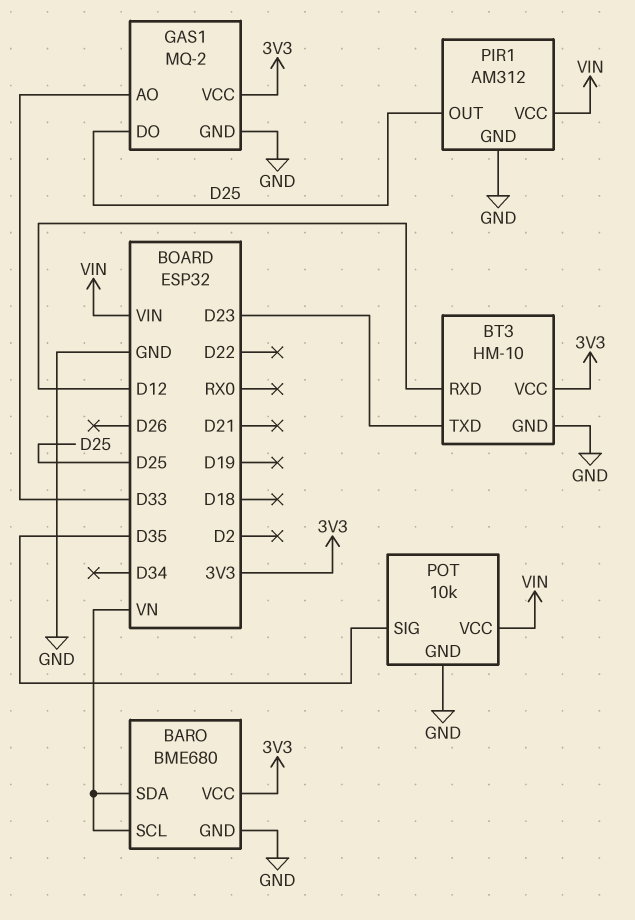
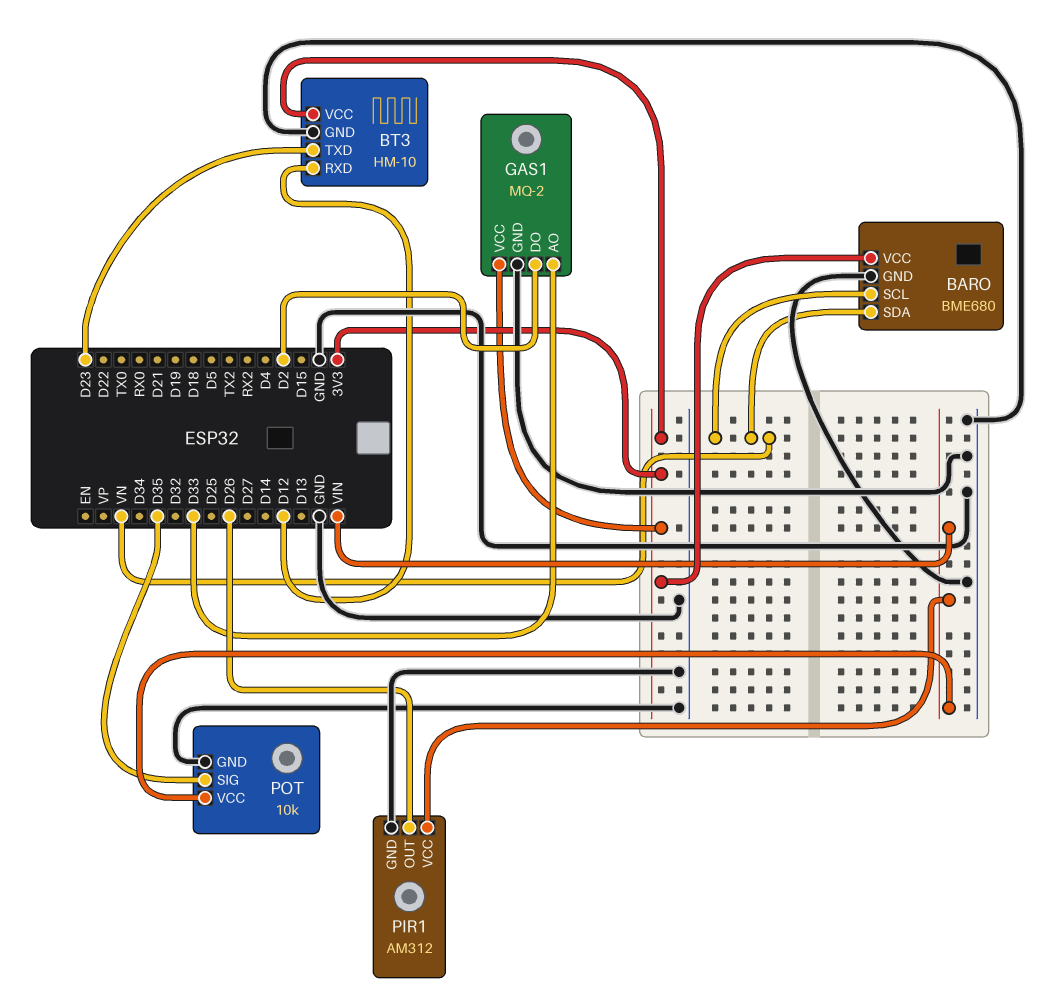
GAS1 pin DO: D25 -> D2
PIR1 pin OUT: D25 -> D26

